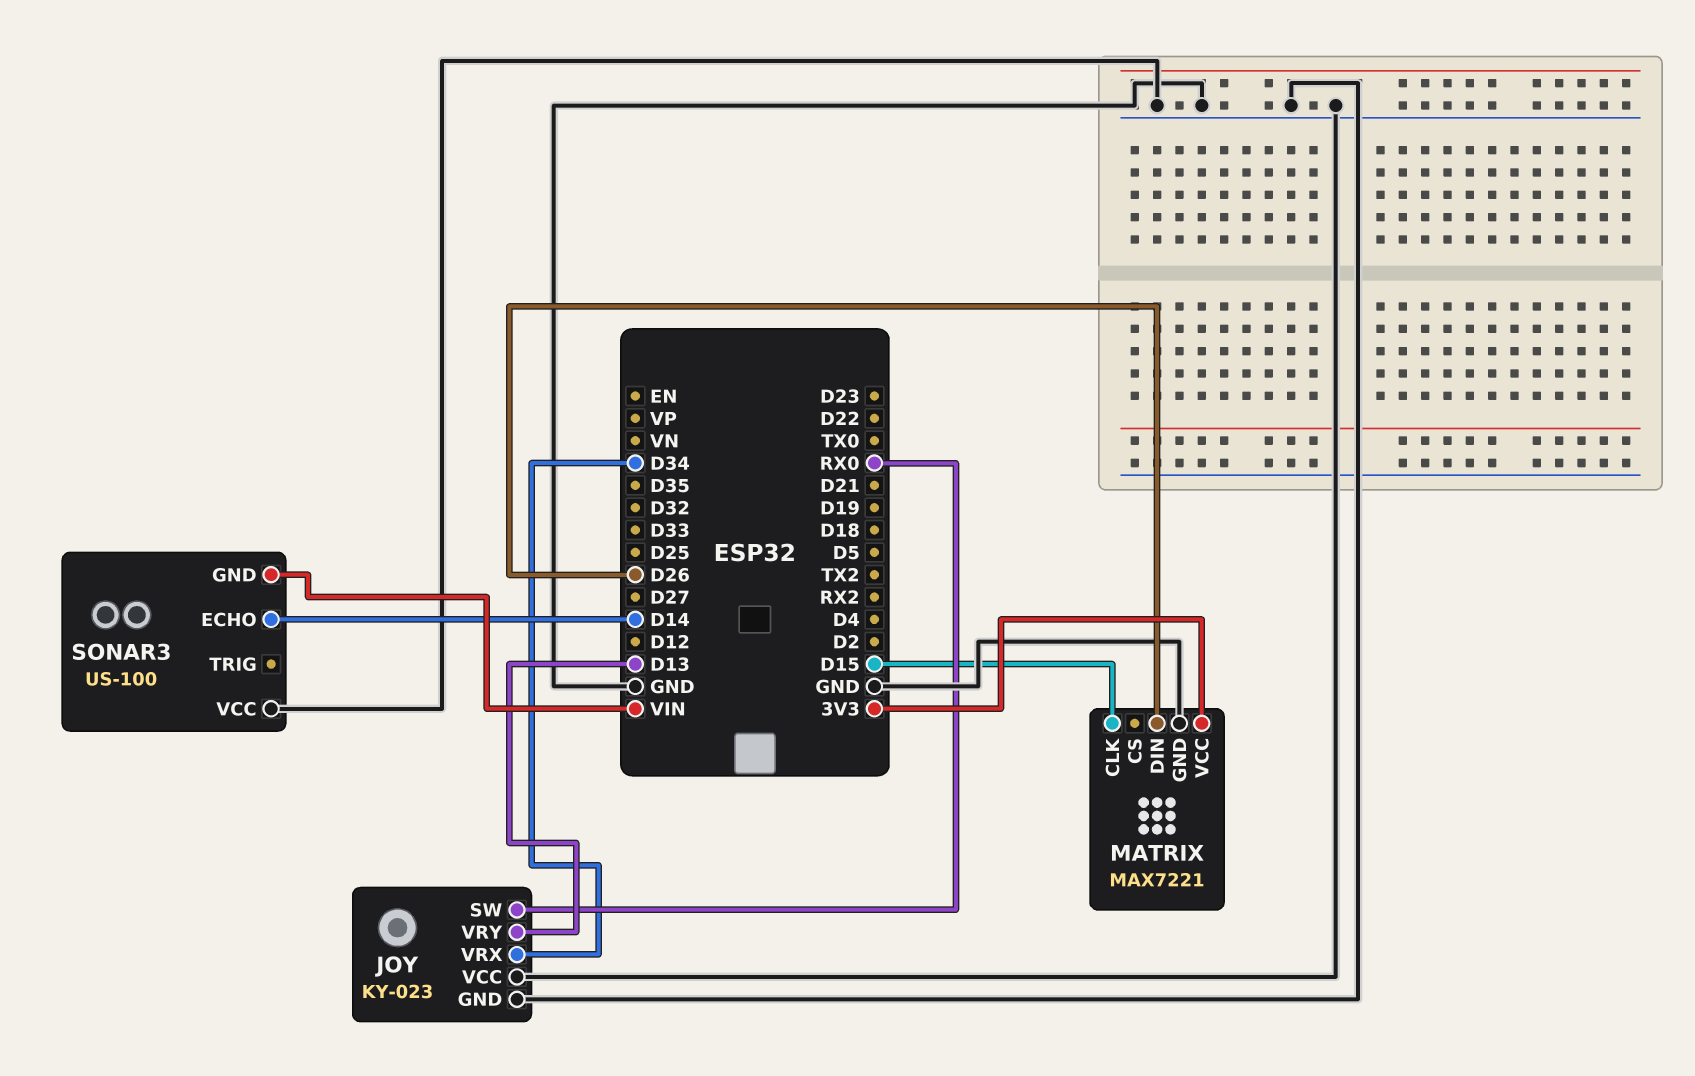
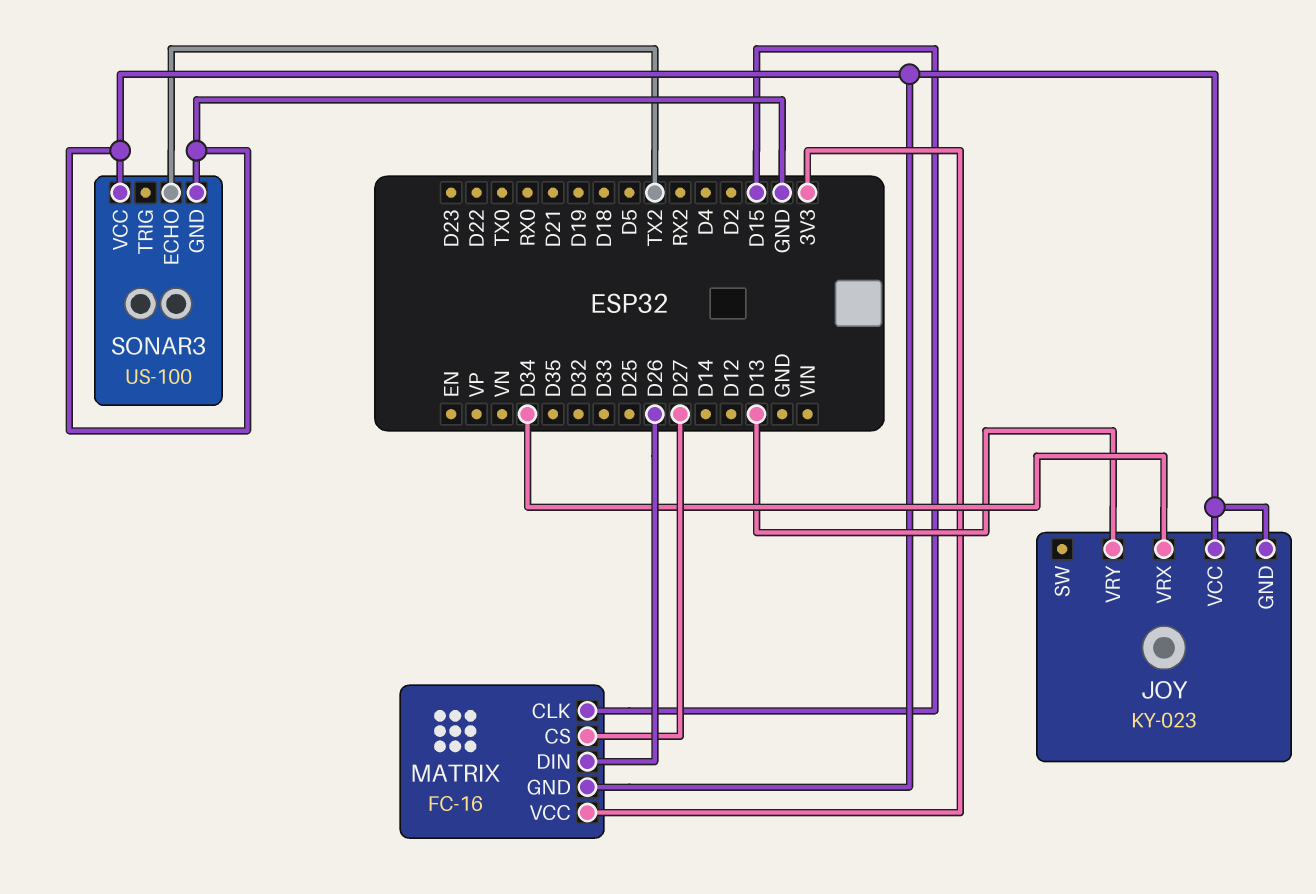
JOY pin SW: RX0 -> none
MATRIX: MAX7221 -> FC-16
MATRIX pin CS: none -> D27
SONAR3 pin ECHO: D14 -> TX2
SONAR3 pin GND: VIN -> GND

